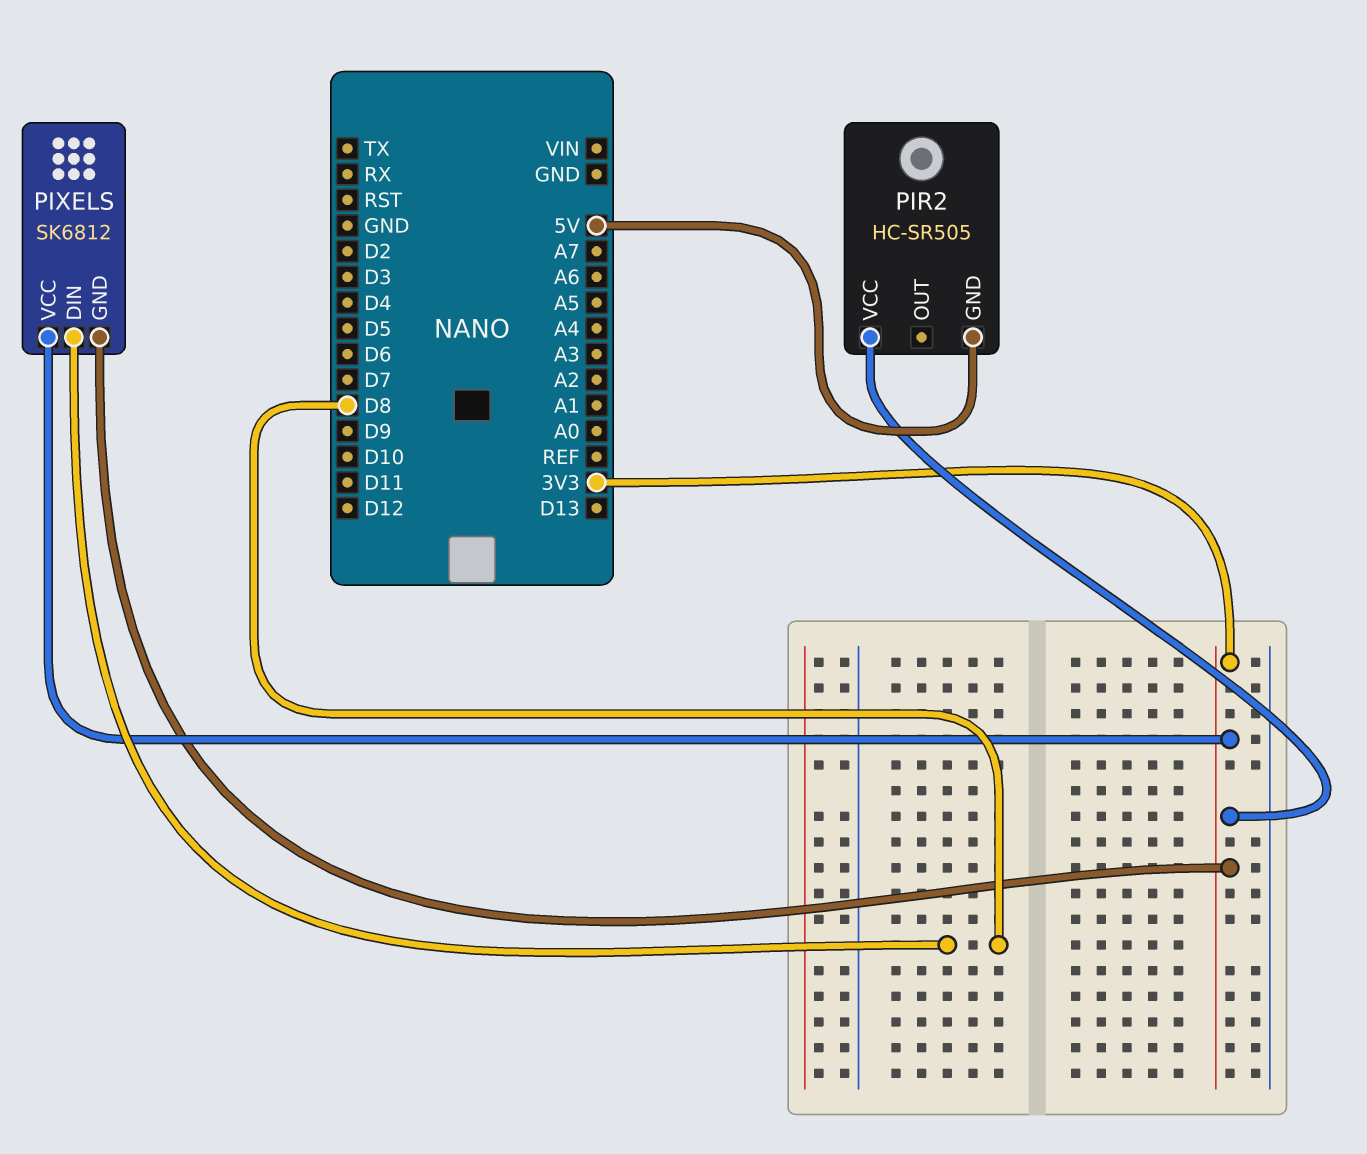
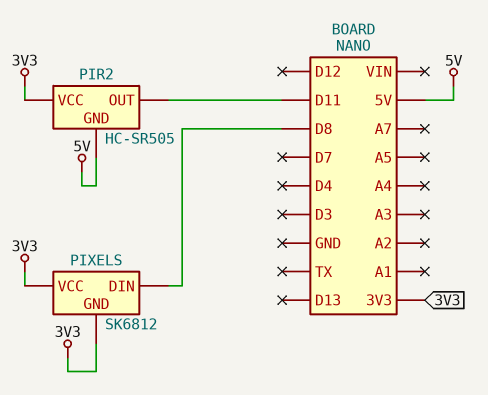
PIR2 pin OUT: none -> D11

